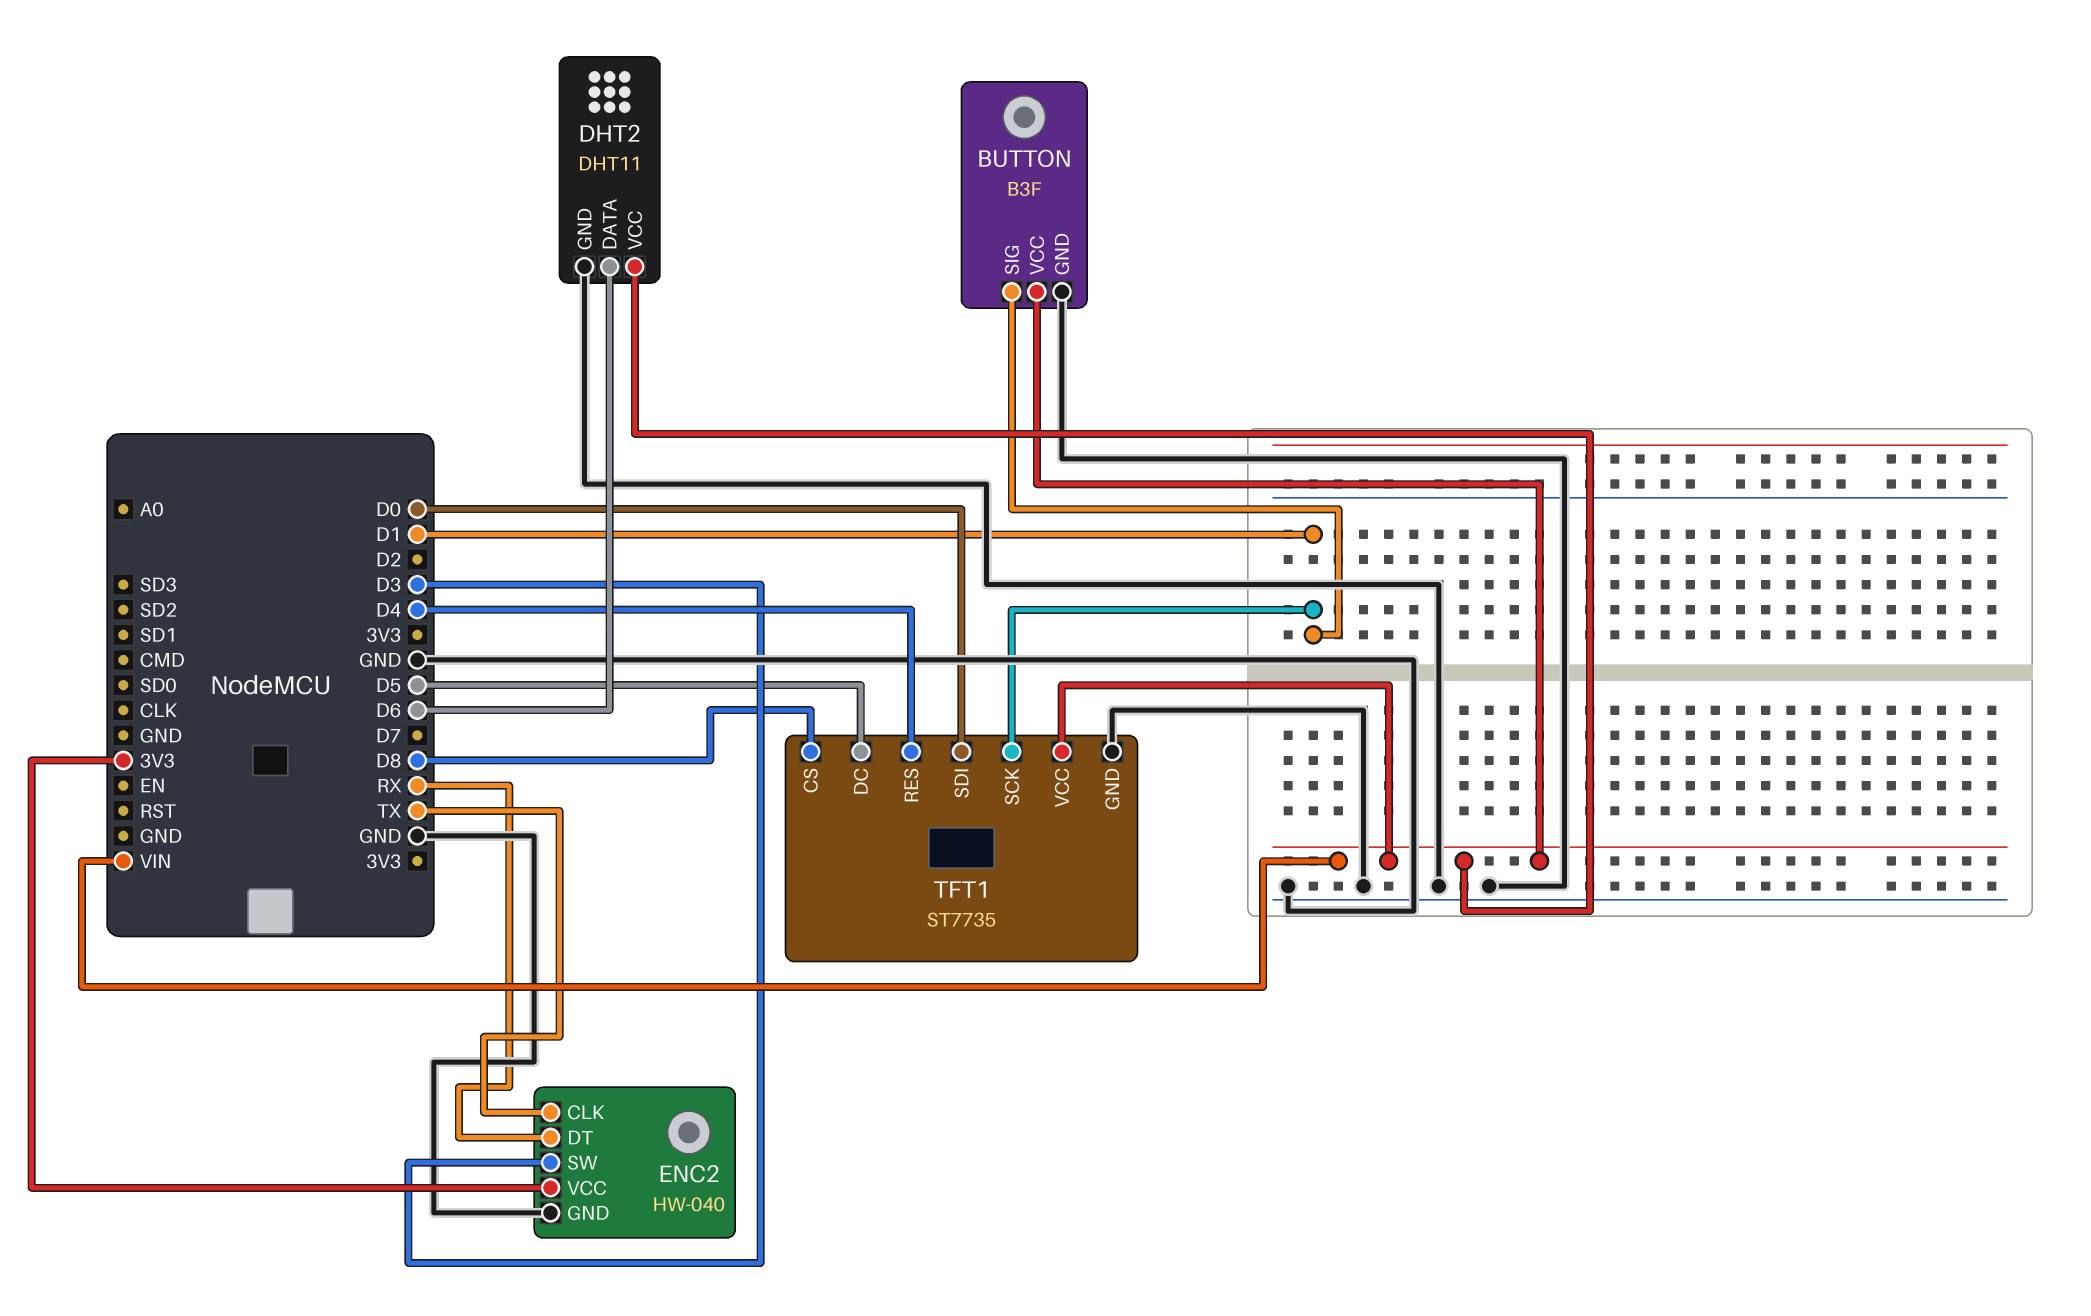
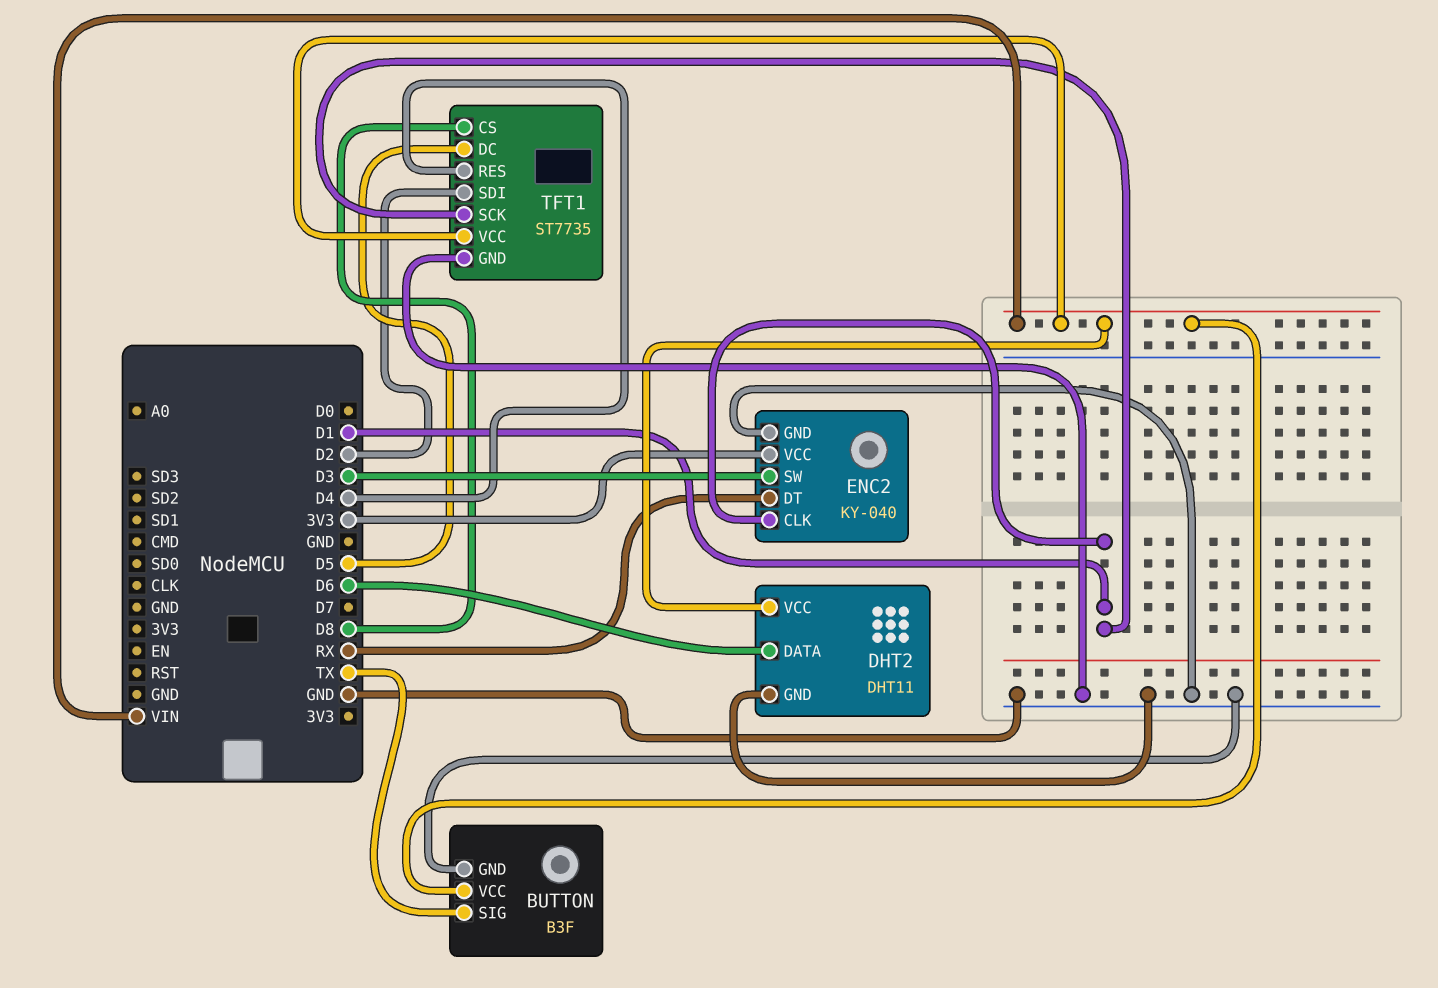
BUTTON pin SIG: D1 -> TX
ENC2: HW-040 -> KY-040
ENC2 pin CLK: TX -> D1
TFT1 pin SDI: D0 -> D2

